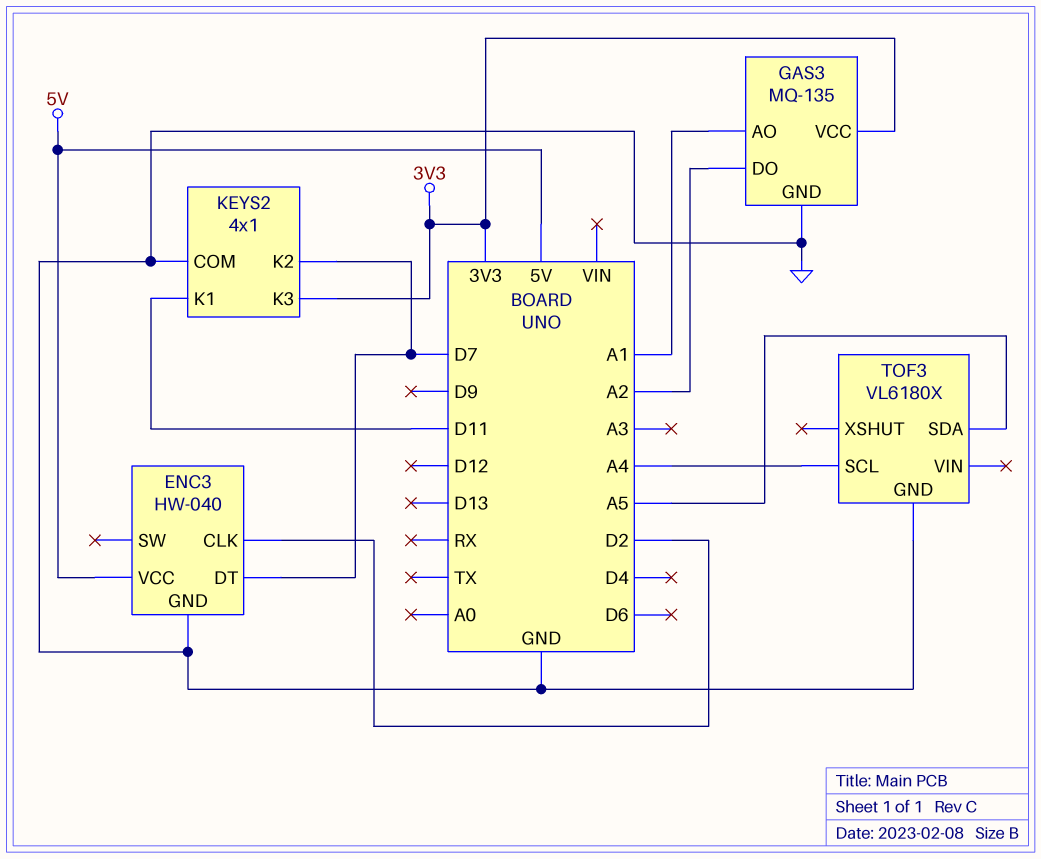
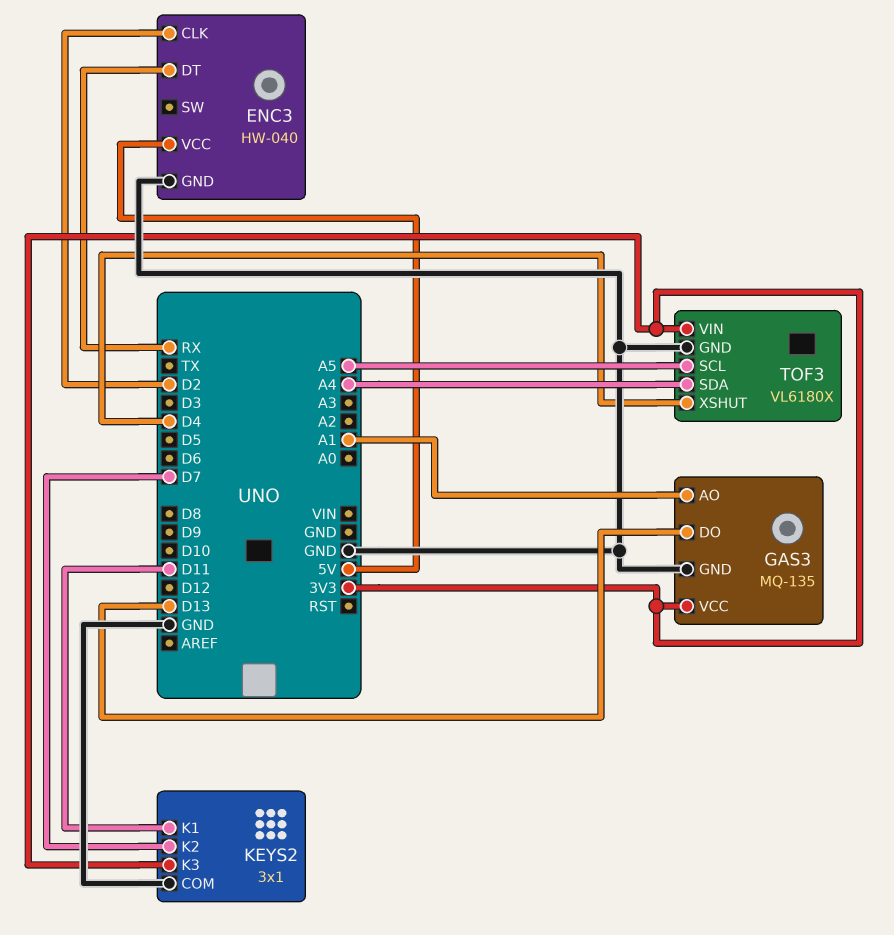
ENC3 pin DT: D7 -> RX
GAS3 pin DO: A2 -> D13
KEYS2: 4x1 -> 3x1
TOF3 pin SCL: A4 -> A5
TOF3 pin SDA: A5 -> A4
TOF3 pin VIN: none -> 3V3
TOF3 pin XSHUT: none -> D4

